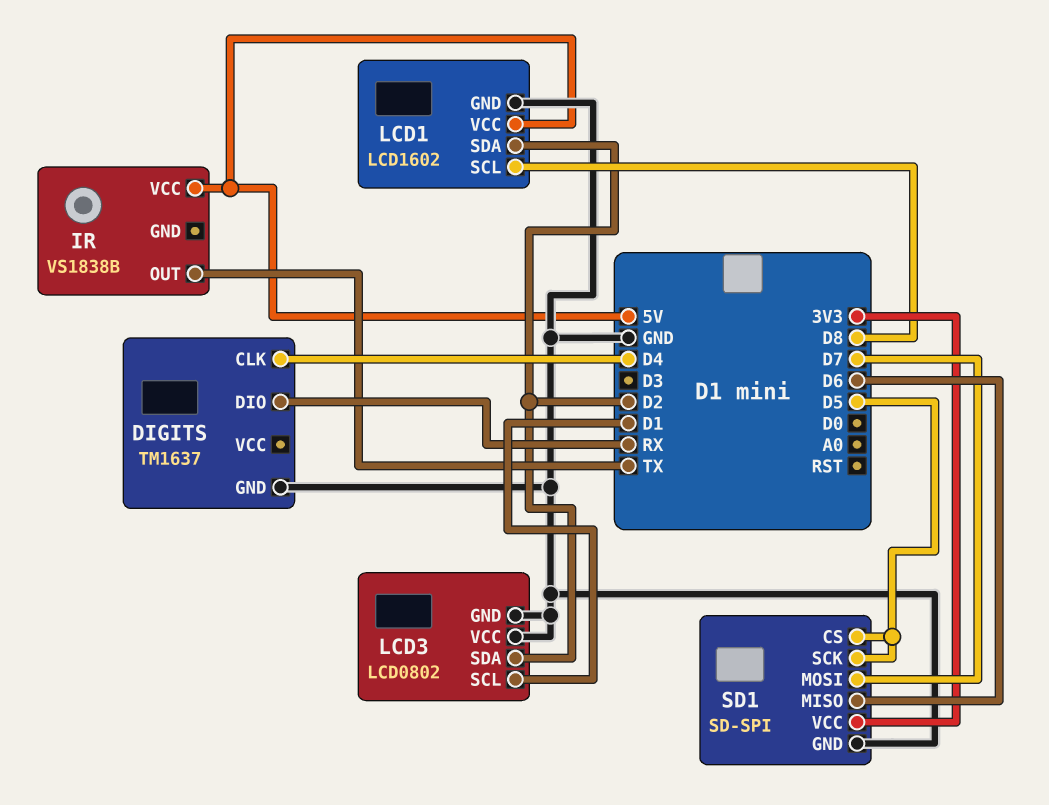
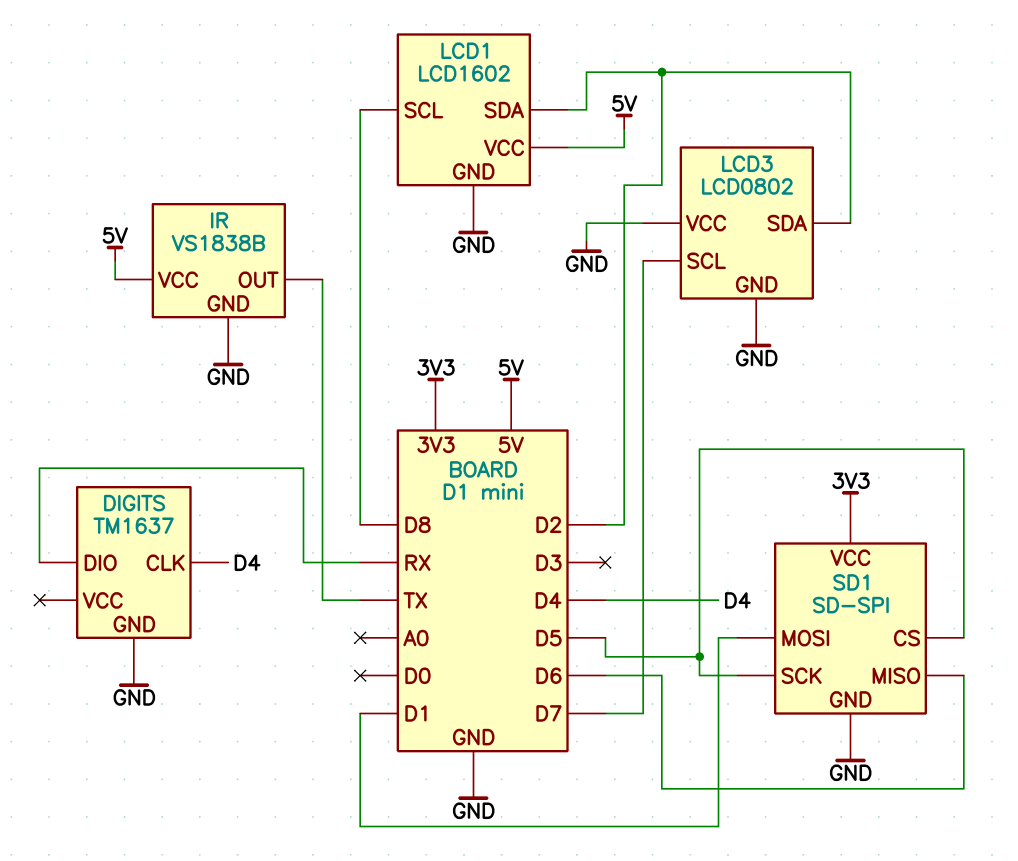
IR pin GND: none -> GND
LCD3 pin SCL: D1 -> D7
SD1 pin MOSI: D7 -> D1

